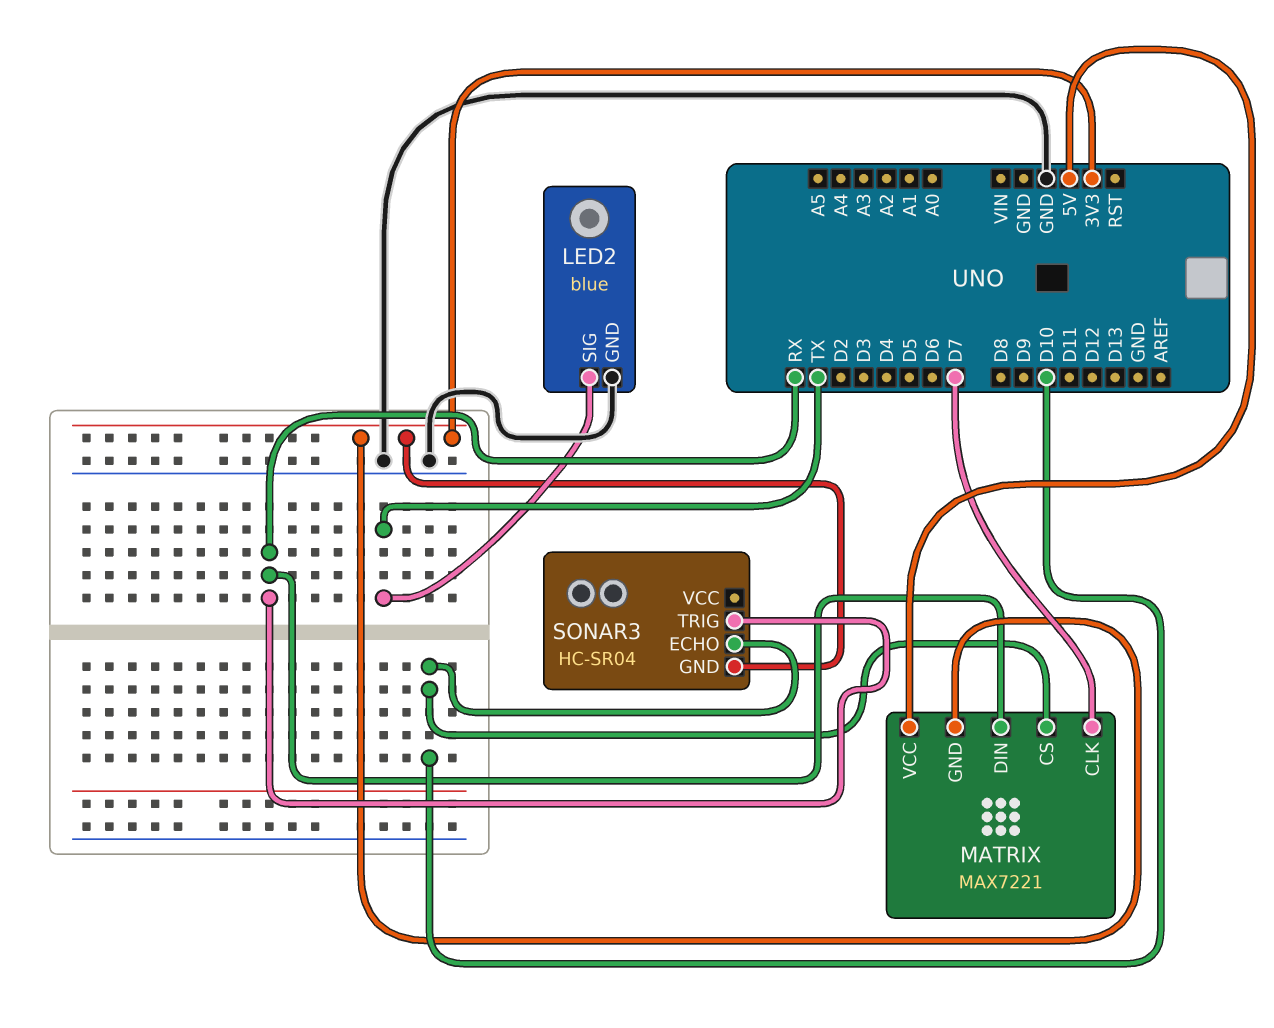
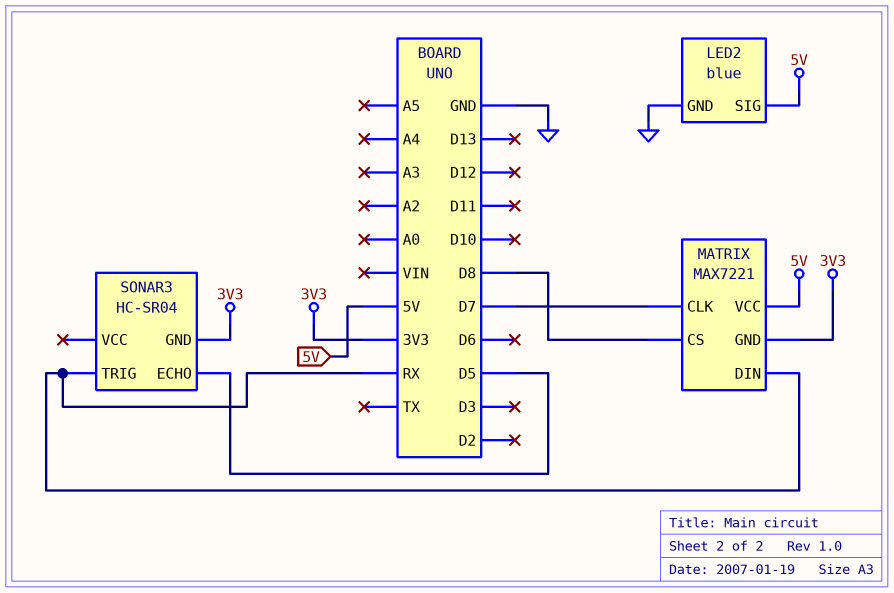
LED2 pin SIG: TX -> 5V
MATRIX pin CS: D10 -> D8
SONAR3 pin ECHO: D10 -> D5

